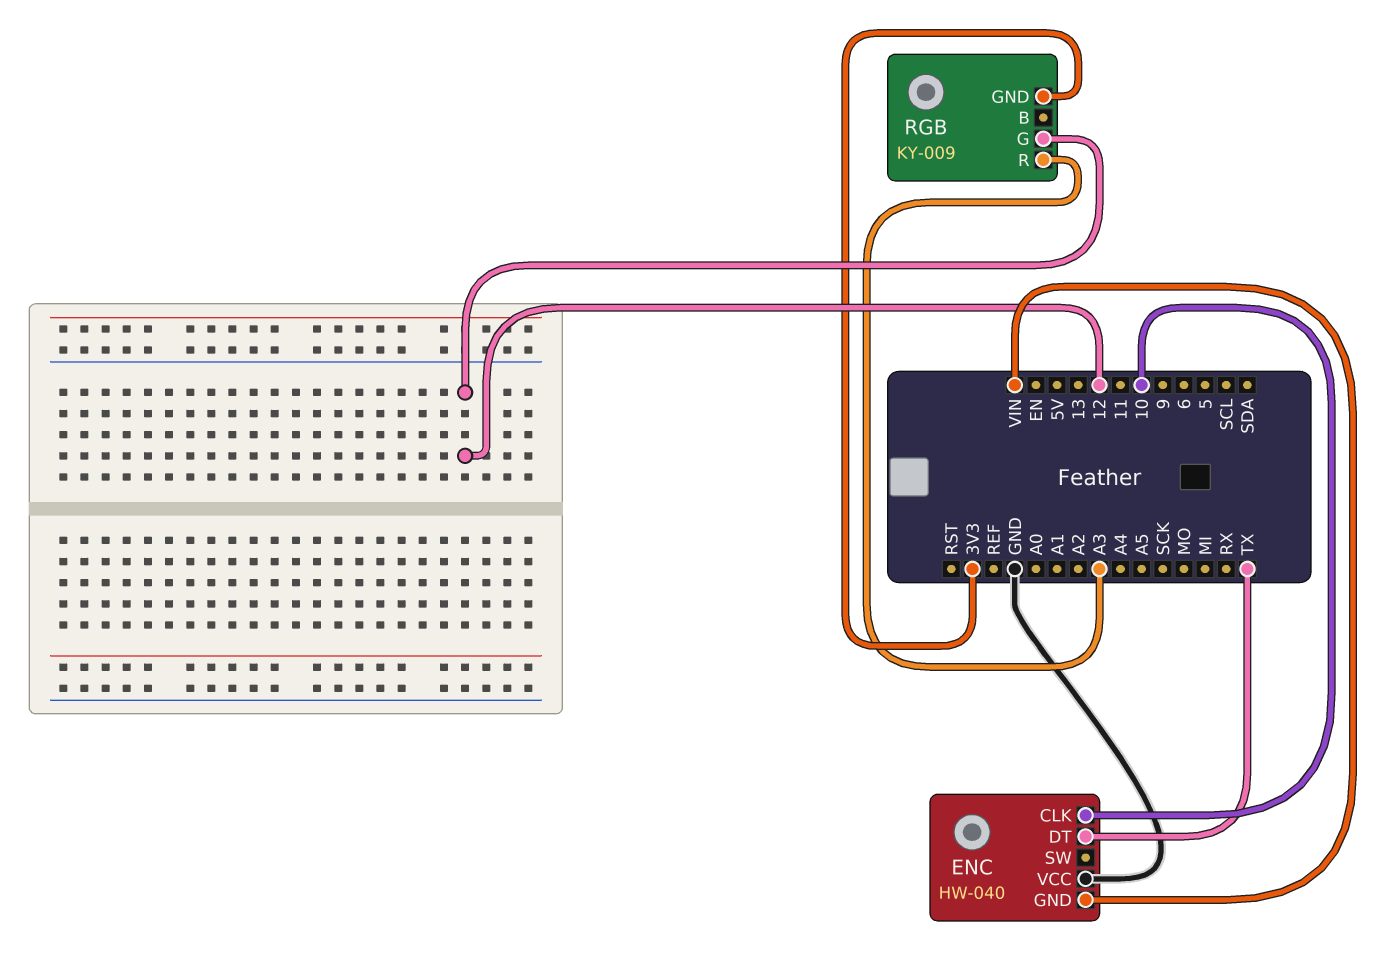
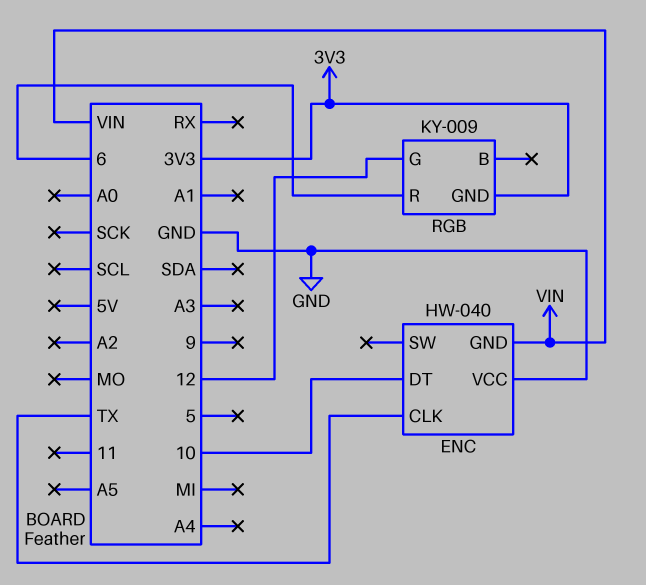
ENC pin CLK: 10 -> TX
ENC pin DT: TX -> 10
RGB pin R: A3 -> 6

